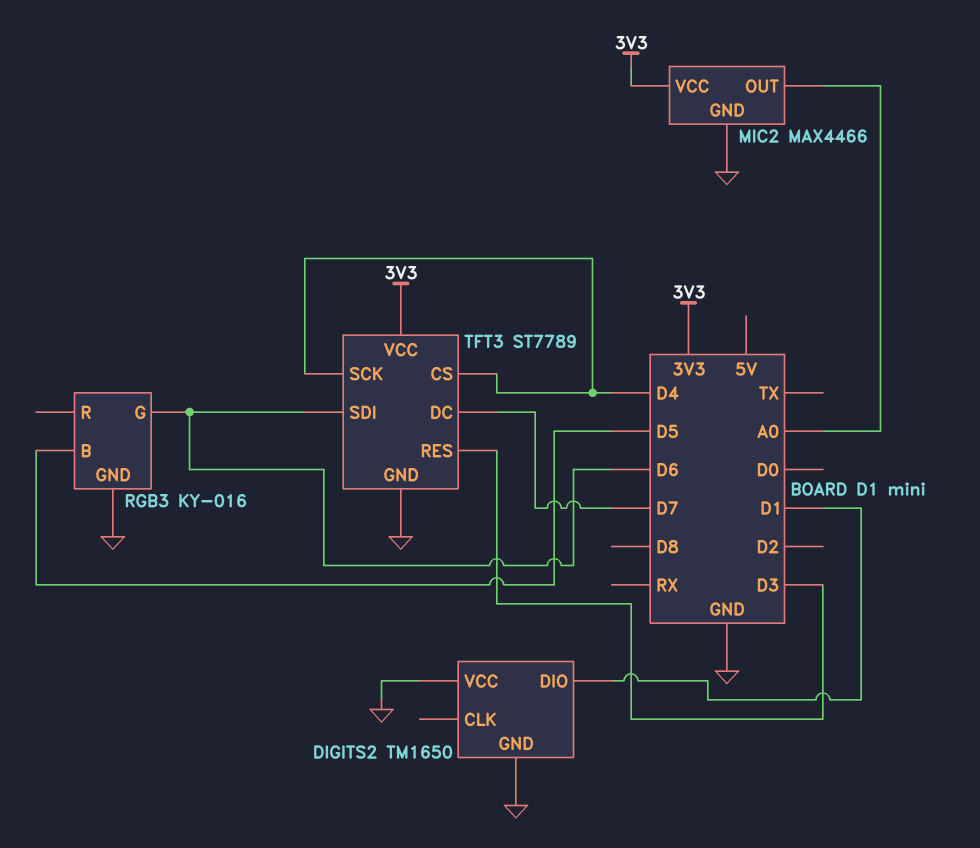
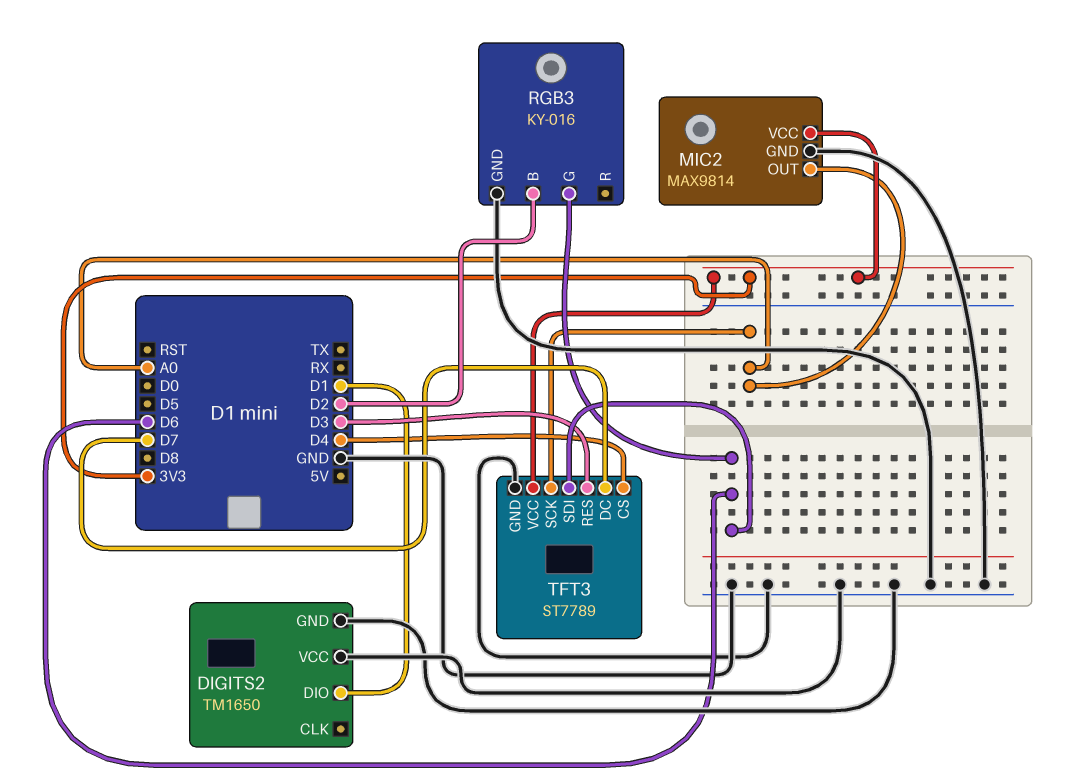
MIC2: MAX4466 -> MAX9814
RGB3 pin B: D5 -> D2
TFT3 pin SCK: D4 -> A0

